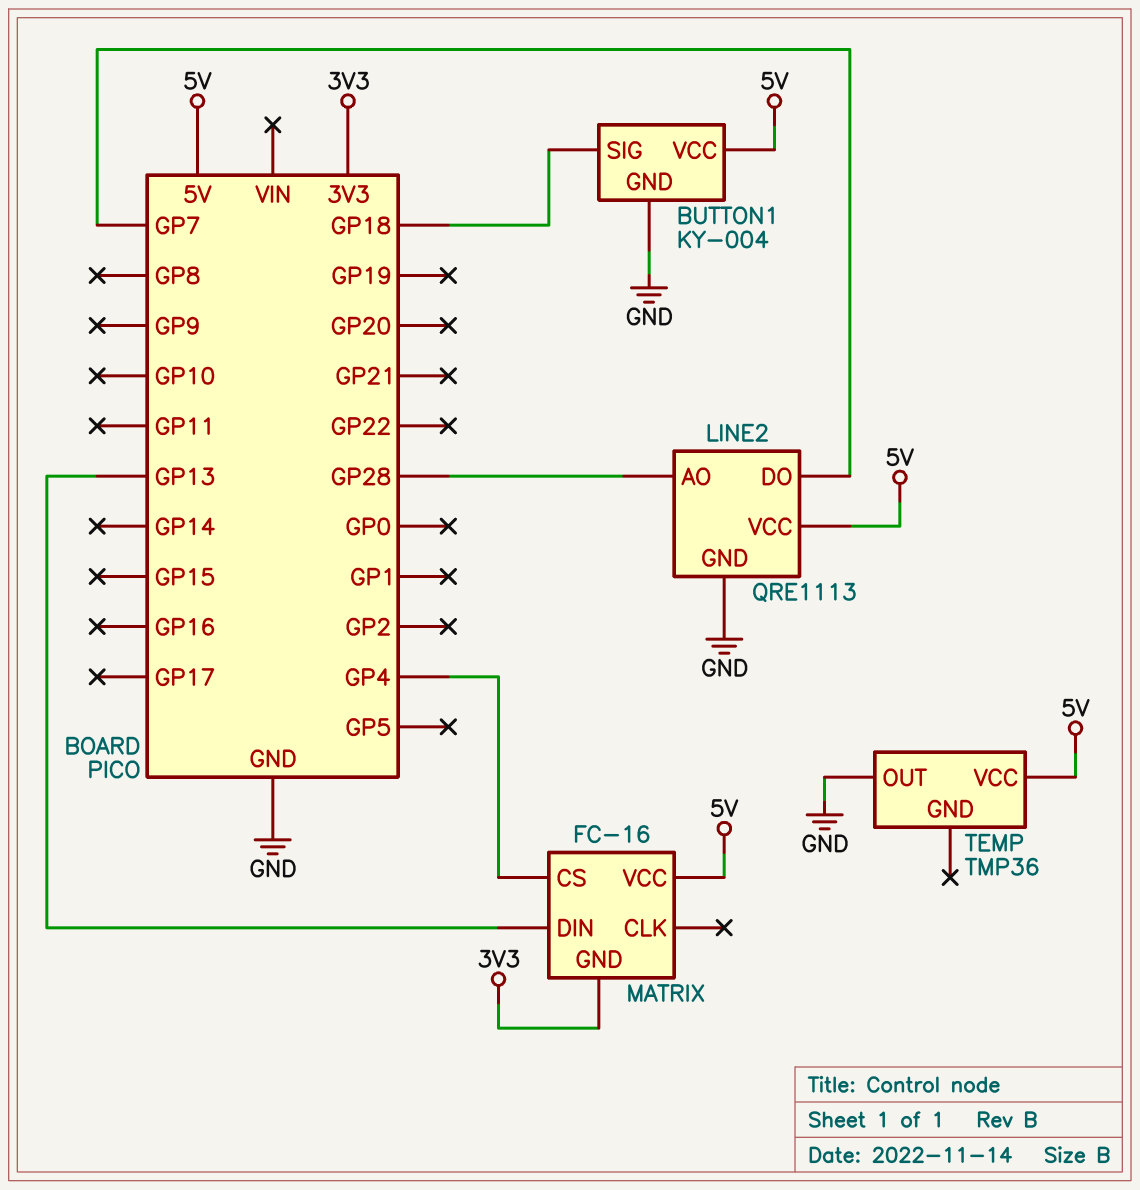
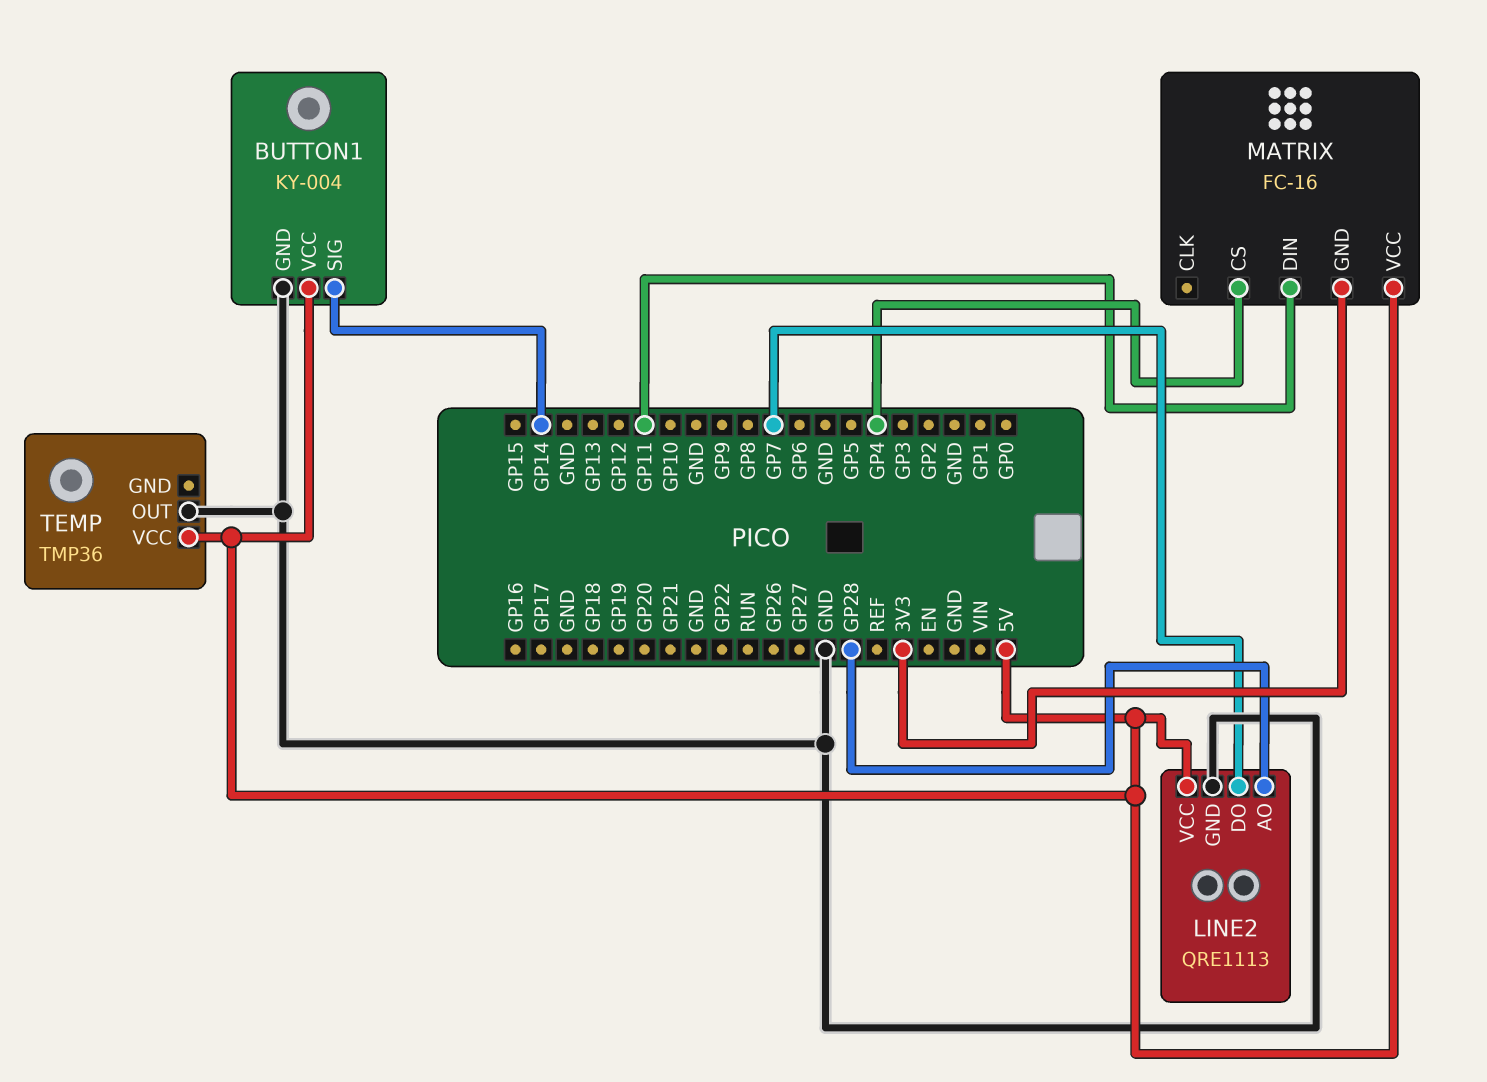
BUTTON1 pin SIG: GP18 -> GP14
MATRIX pin DIN: GP13 -> GP11

